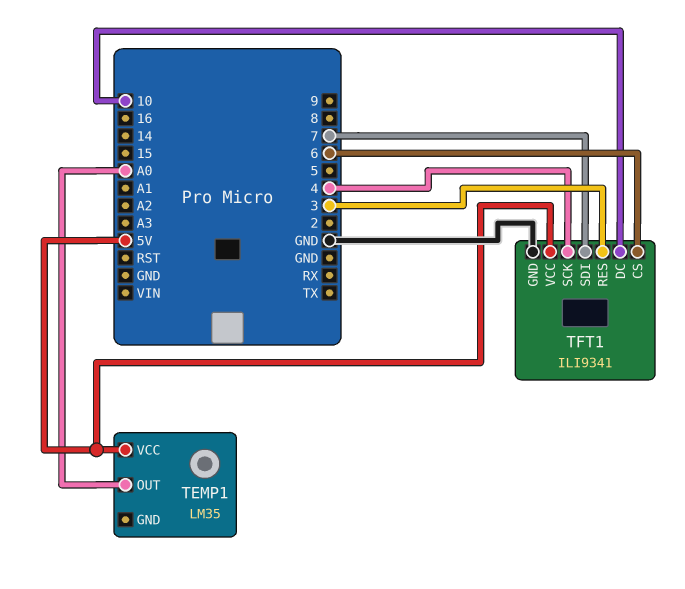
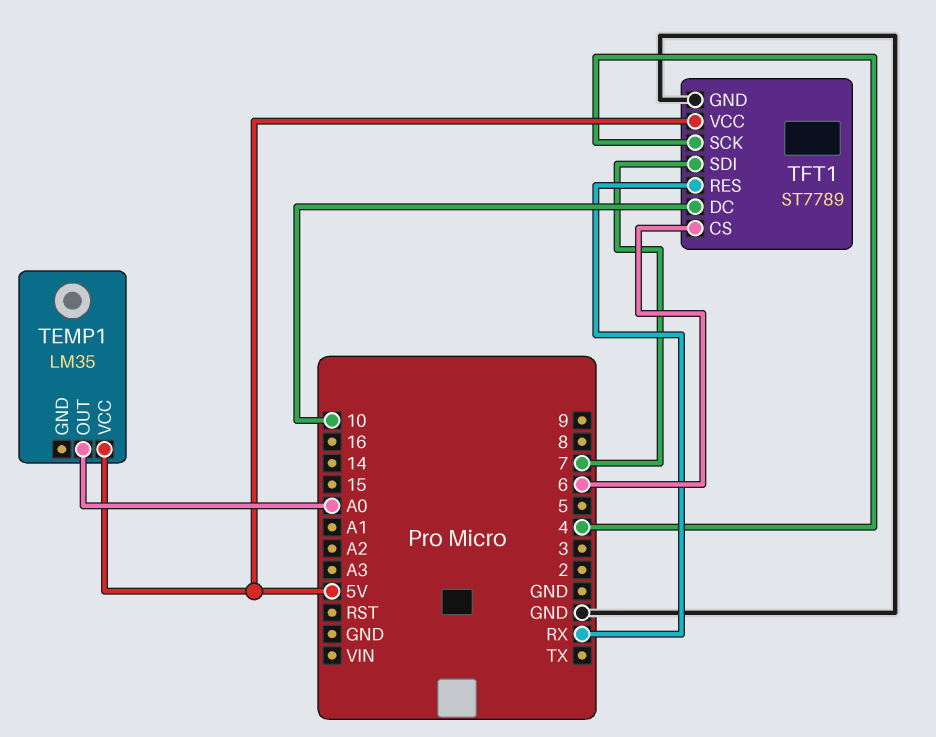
TFT1: ILI9341 -> ST7789
TFT1 pin RES: 3 -> RX

